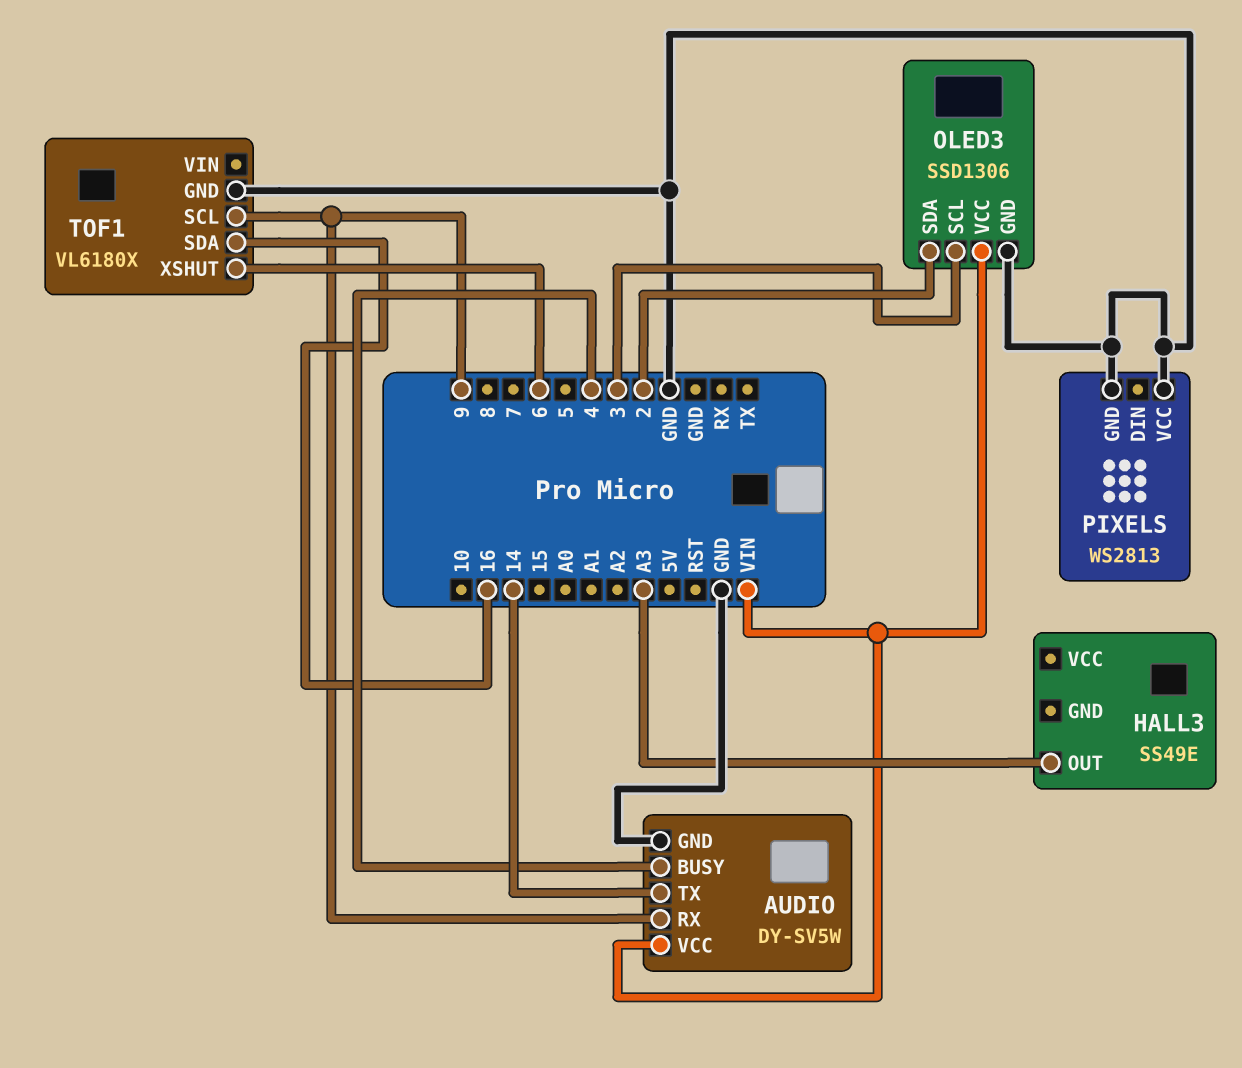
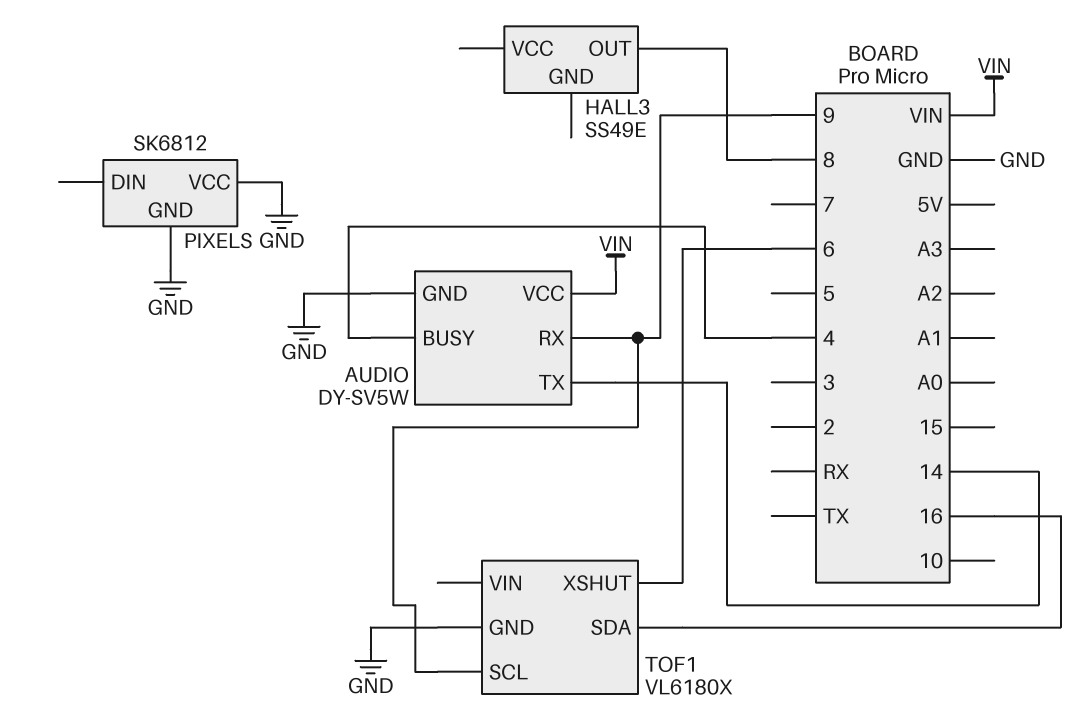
HALL3 pin OUT: A3 -> 8
OLED3: SSD1306 -> none
OLED3 pin GND: GND -> none
OLED3 pin SCL: 3 -> none
OLED3 pin SDA: 2 -> none
OLED3 pin VCC: VIN -> none
PIXELS: WS2813 -> SK6812

